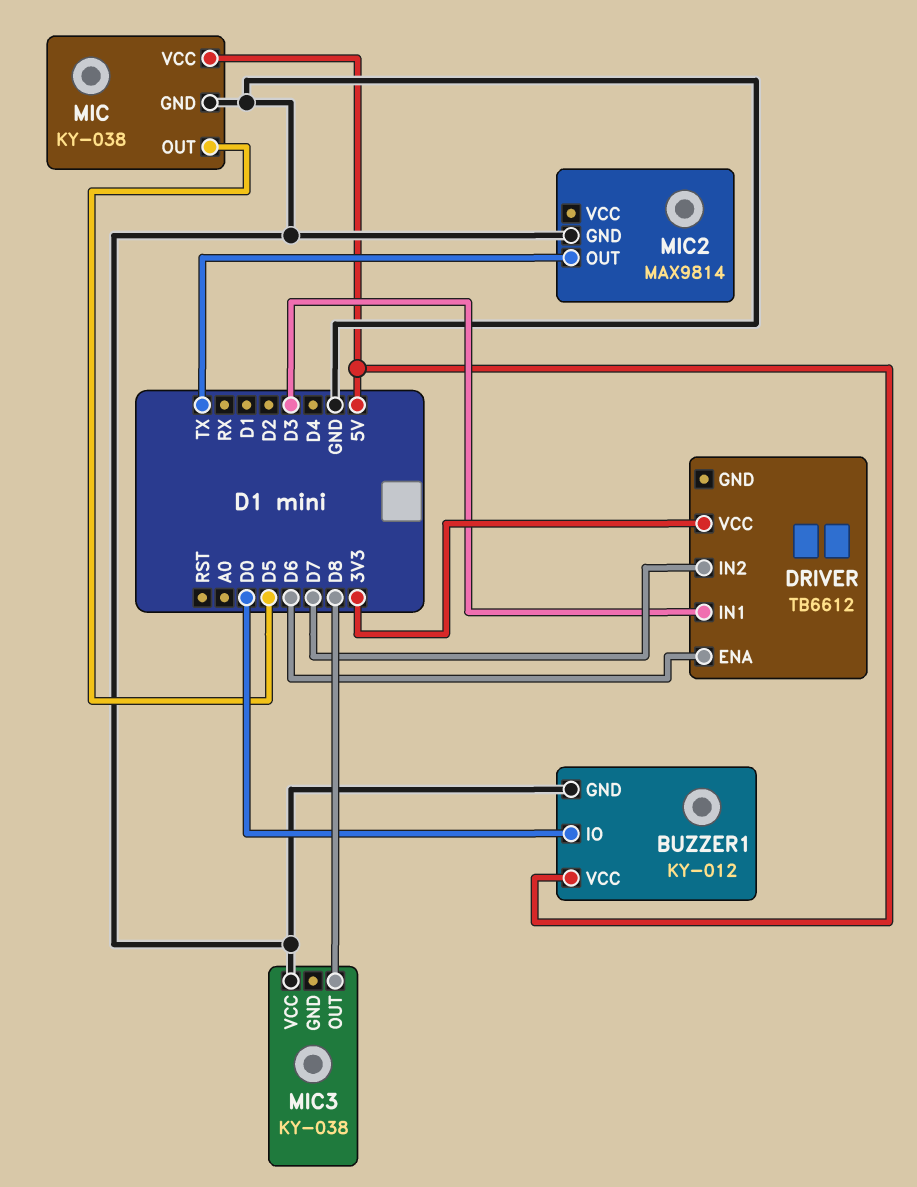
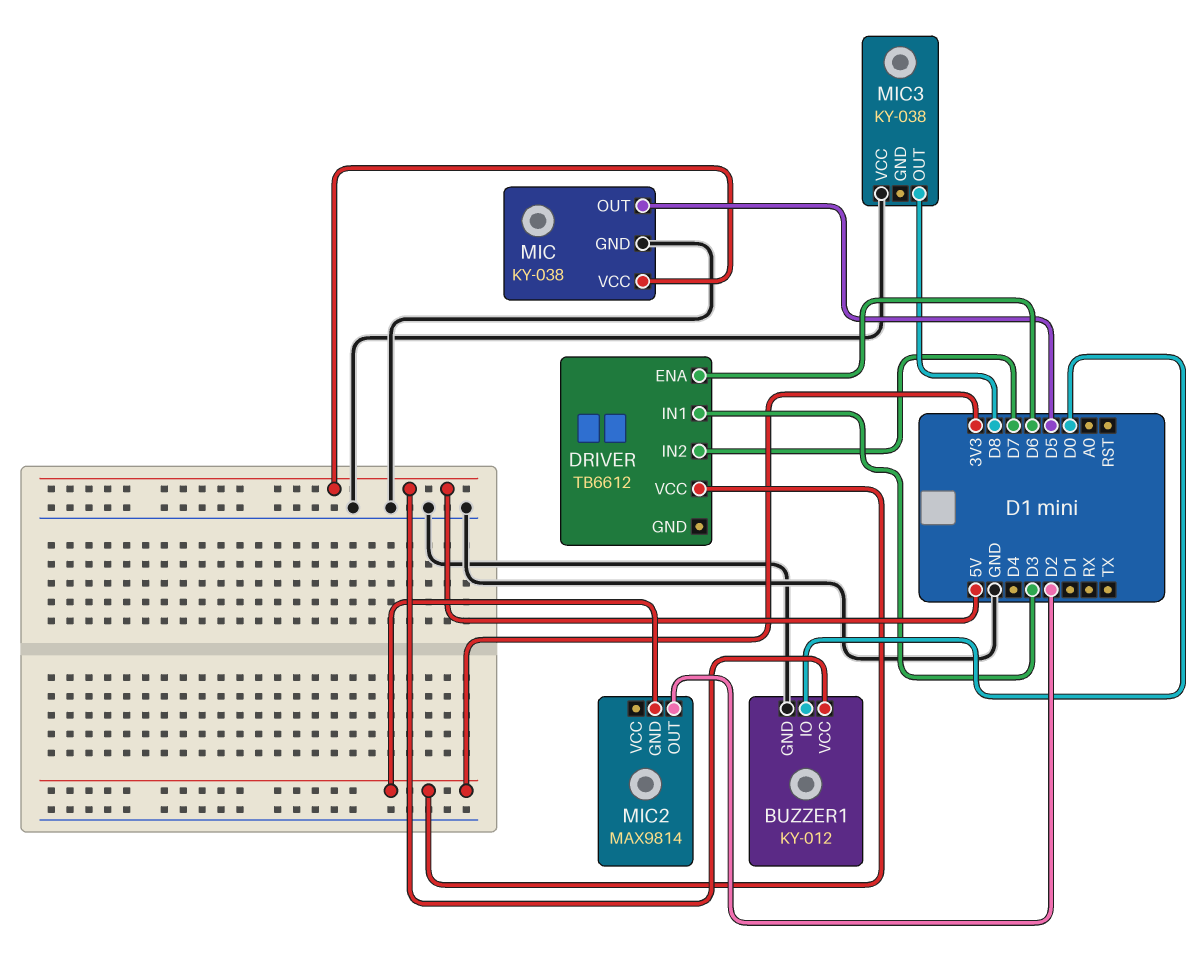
MIC2 pin GND: GND -> 3V3
MIC2 pin OUT: TX -> D2

